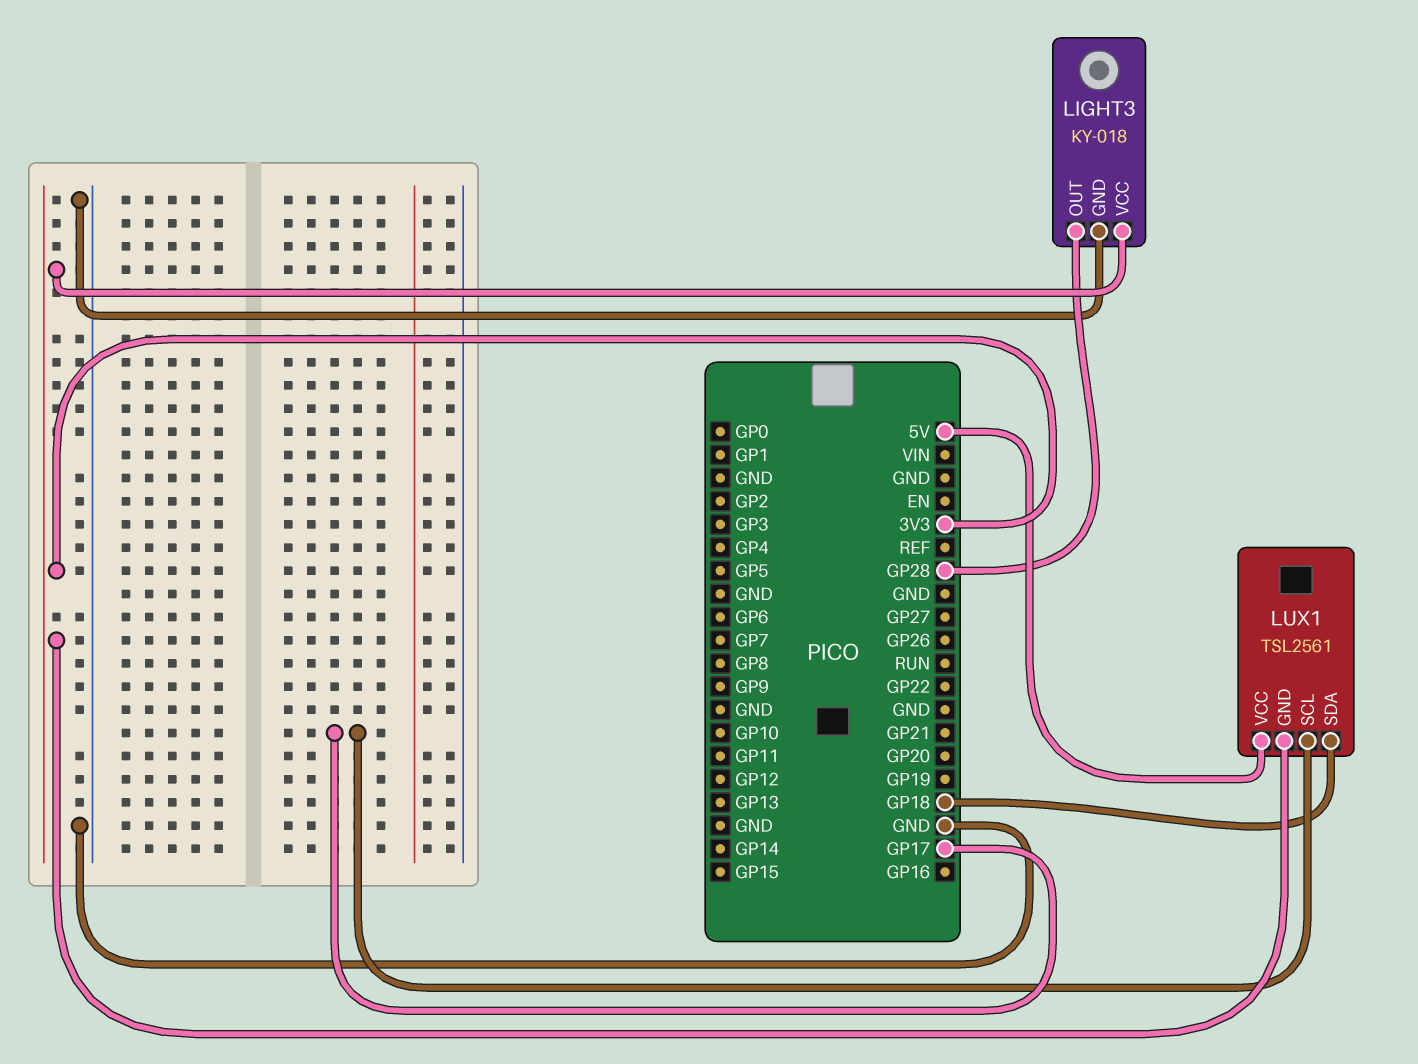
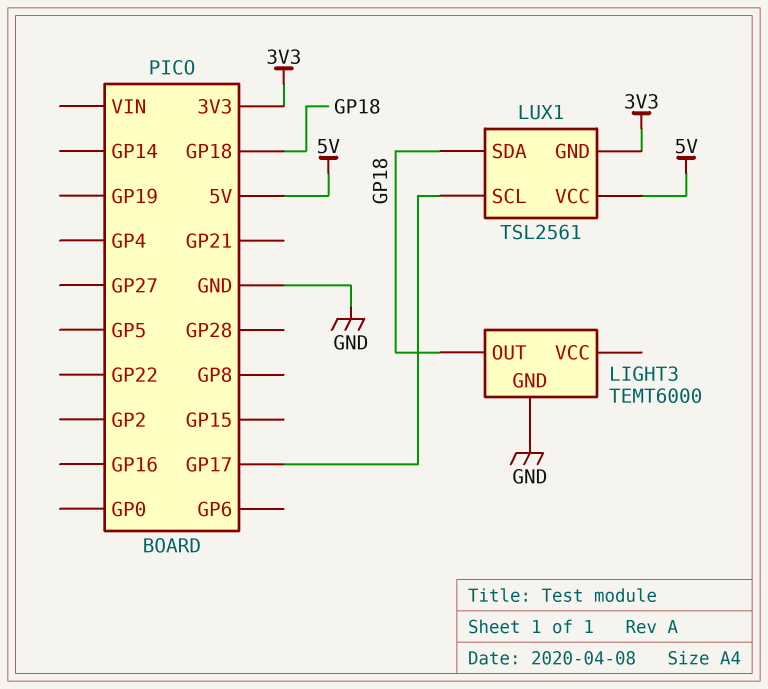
LIGHT3: KY-018 -> TEMT6000
LIGHT3 pin OUT: GP28 -> GP18
LIGHT3 pin VCC: 3V3 -> none

